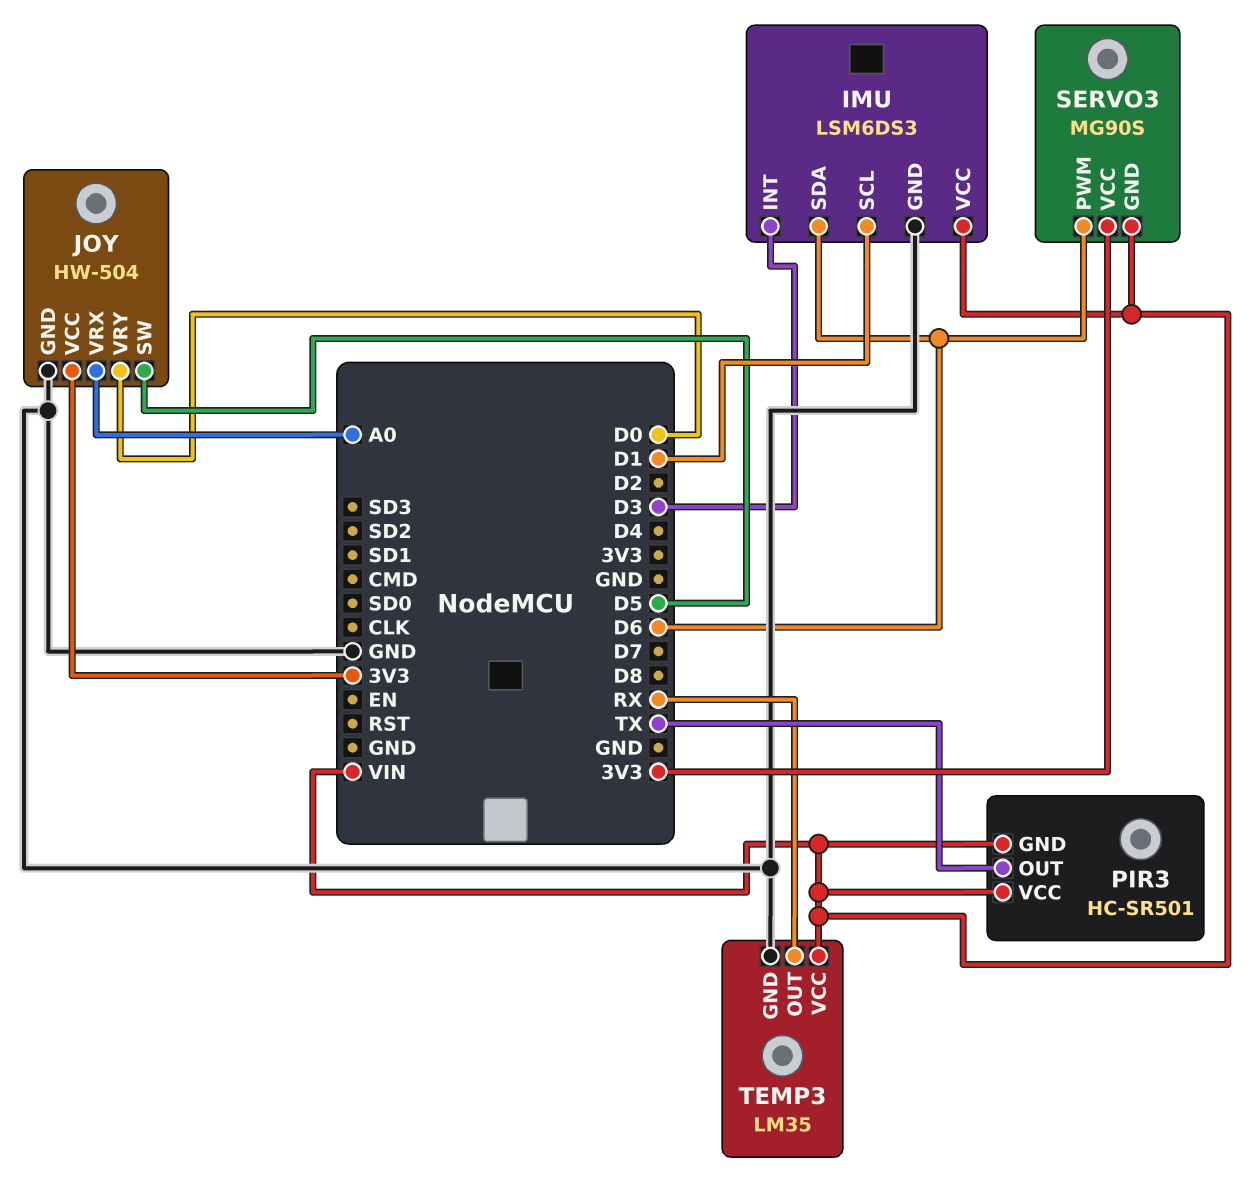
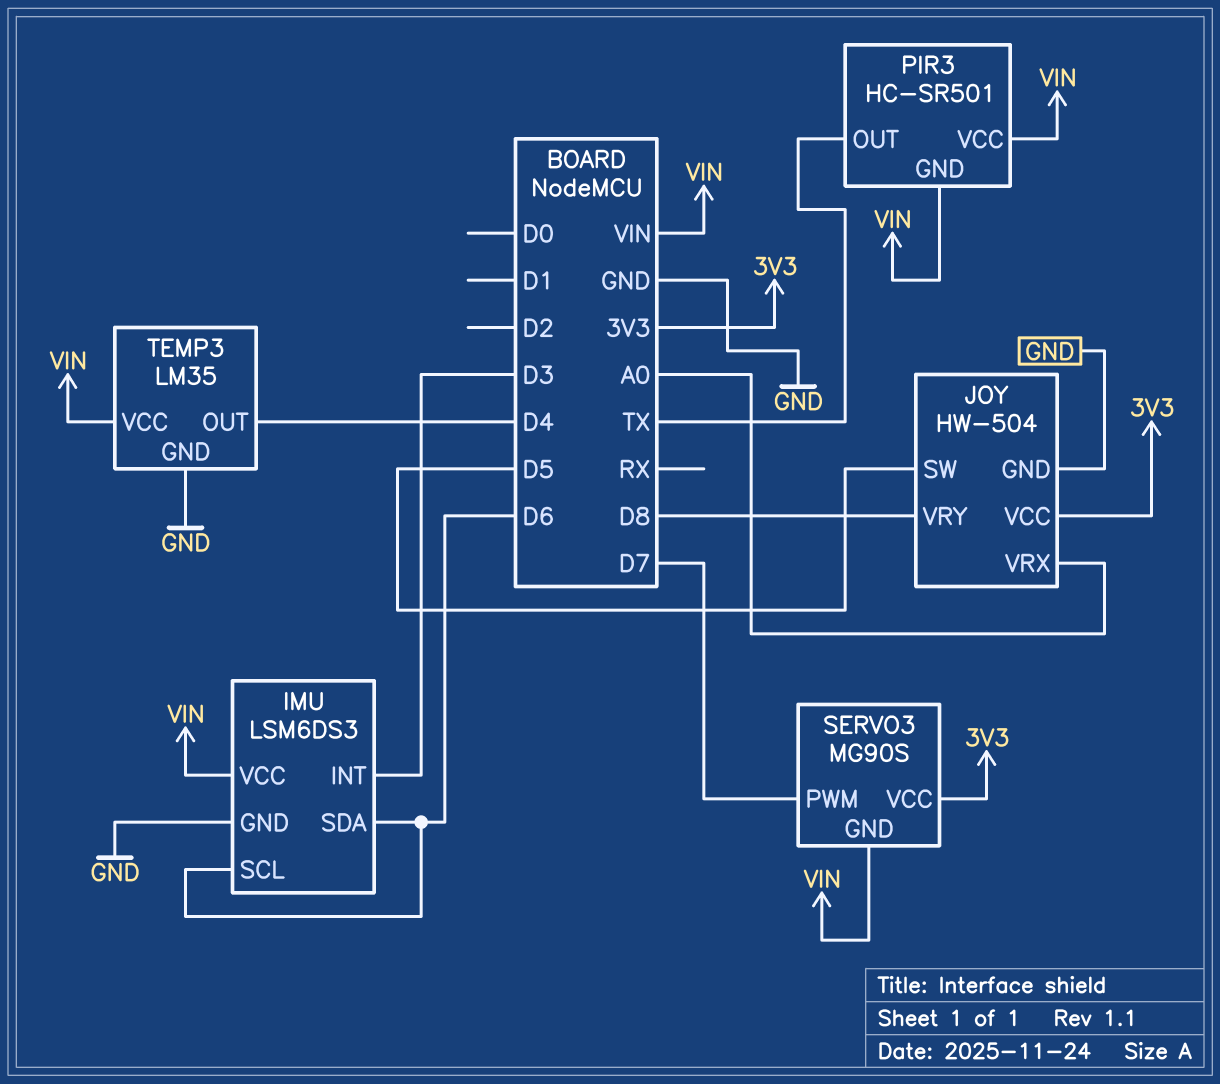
IMU pin SCL: D1 -> D6
JOY pin VRY: D0 -> D8
SERVO3 pin PWM: D6 -> D7
TEMP3 pin OUT: RX -> D4

